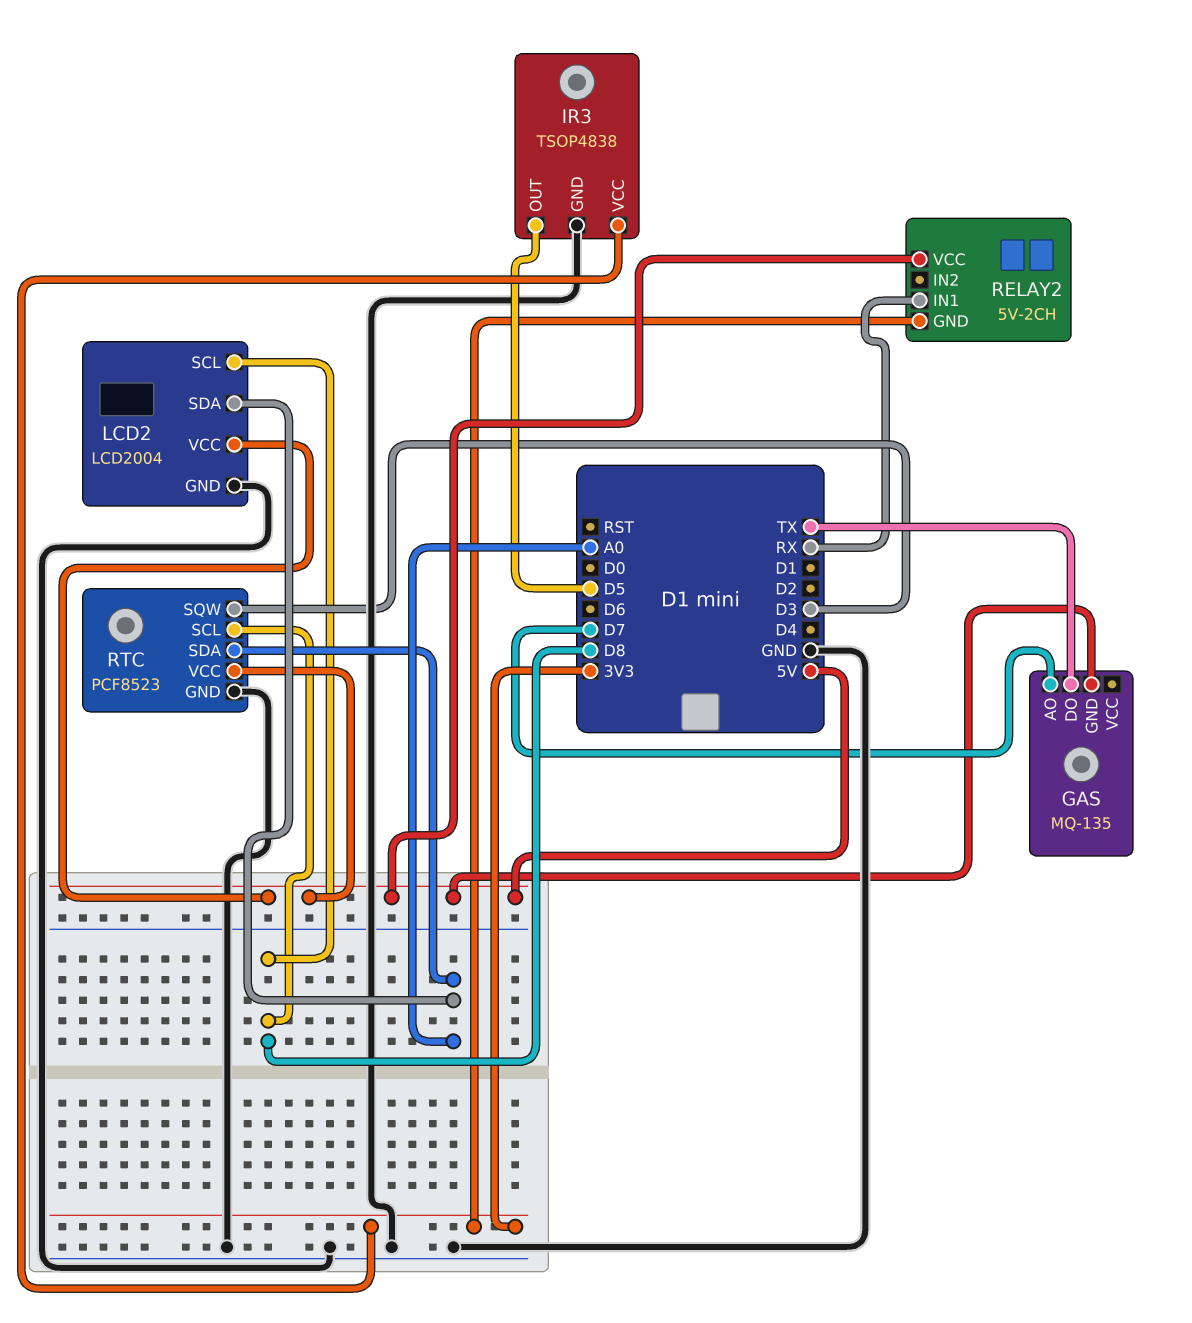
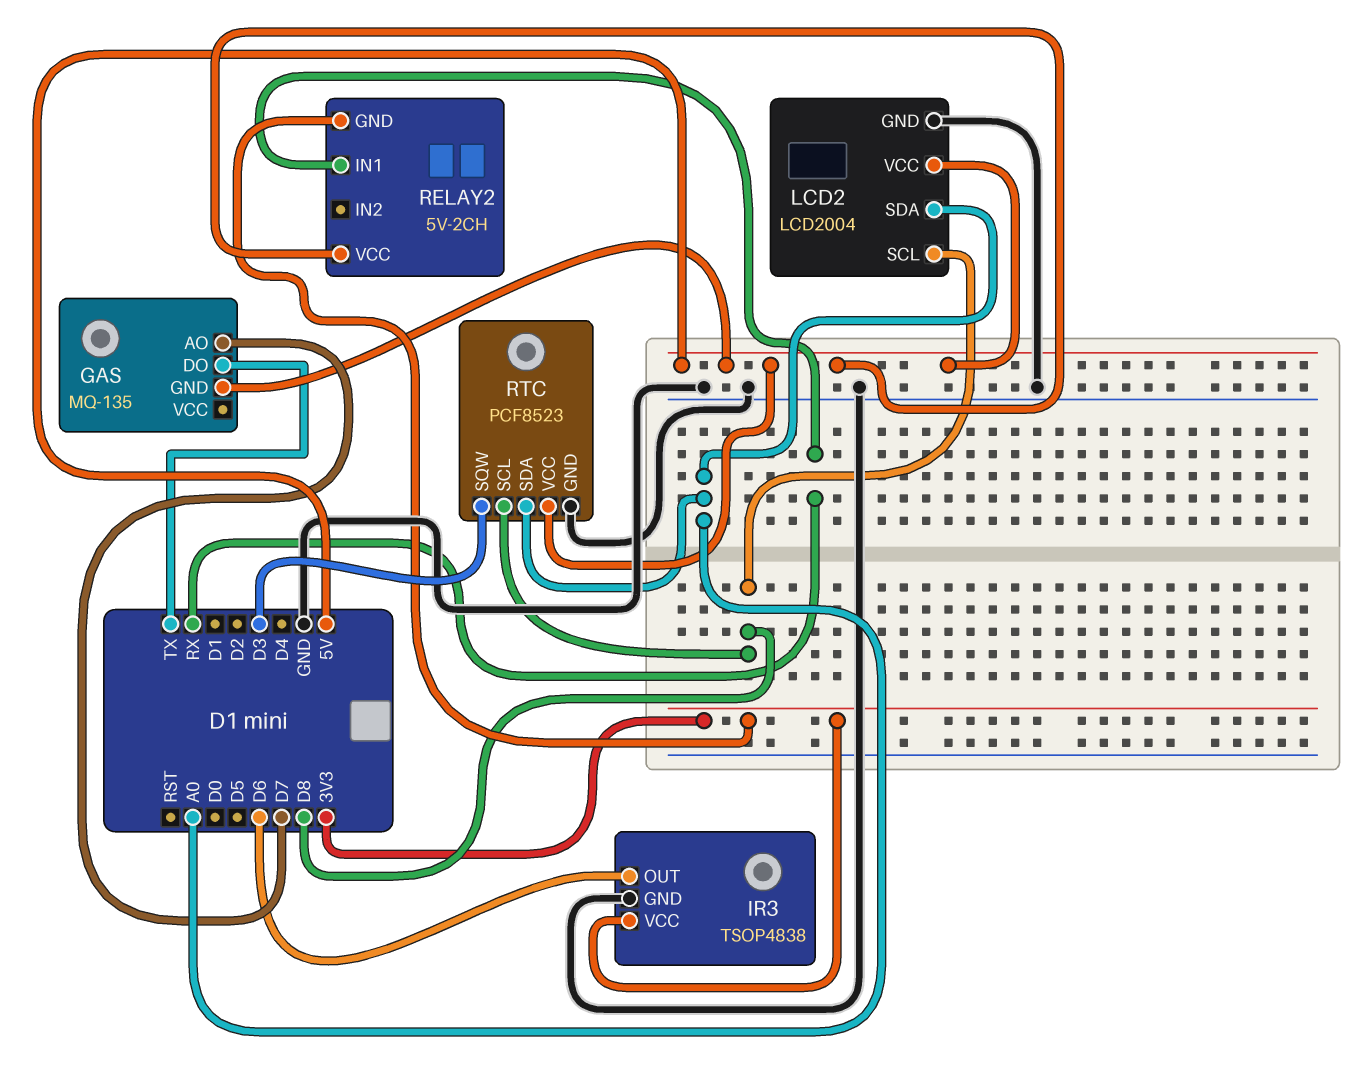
IR3 pin OUT: D5 -> D6

